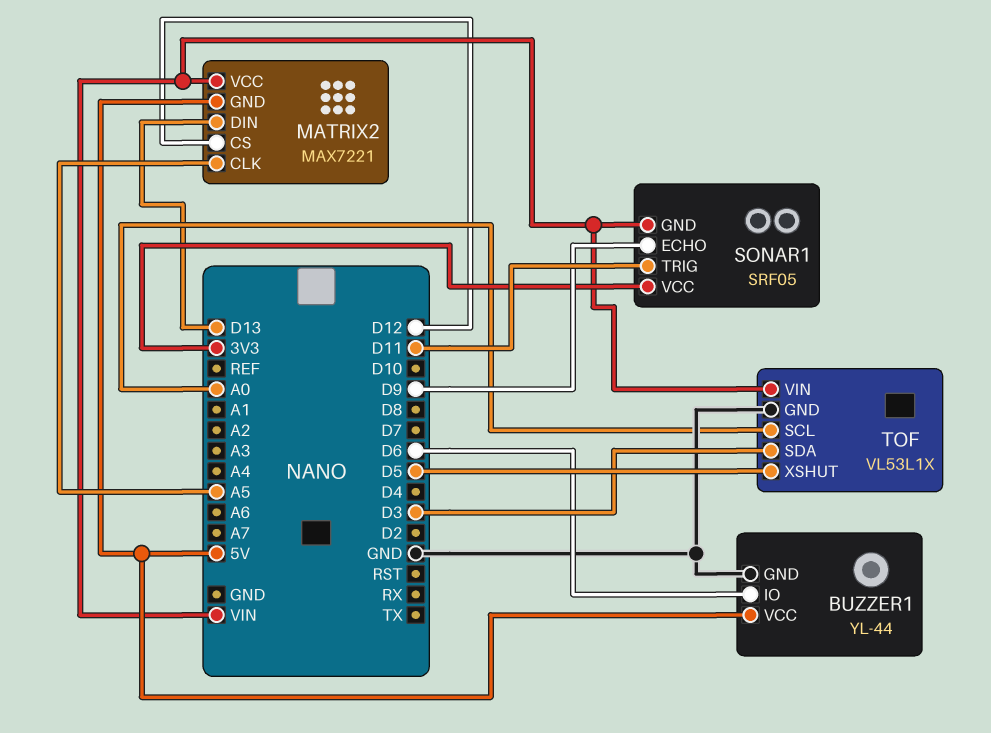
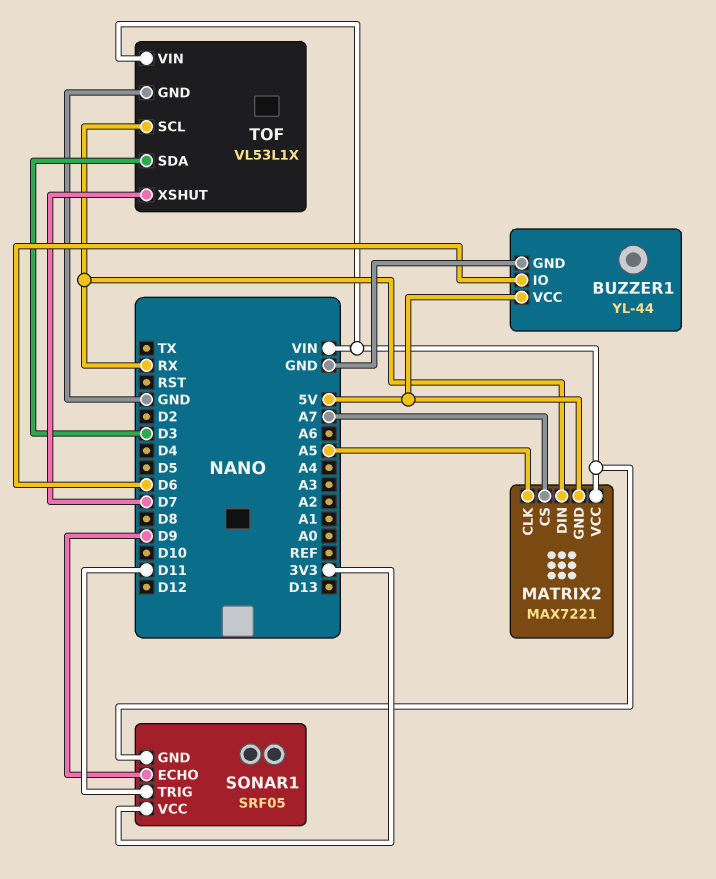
MATRIX2 pin CS: D12 -> A7
MATRIX2 pin DIN: D13 -> RX
TOF pin SCL: A0 -> RX
TOF pin XSHUT: D5 -> D7

